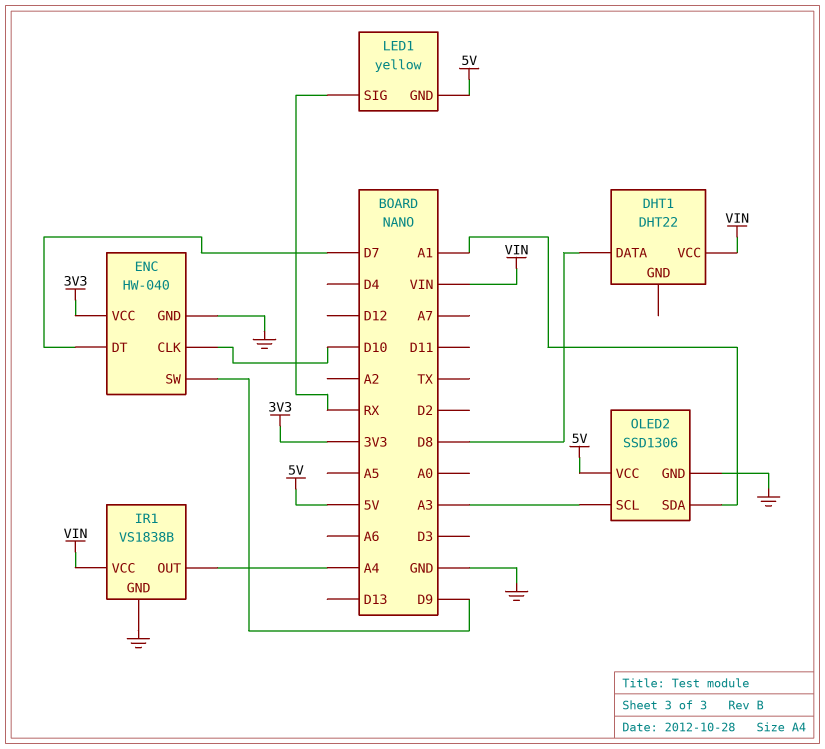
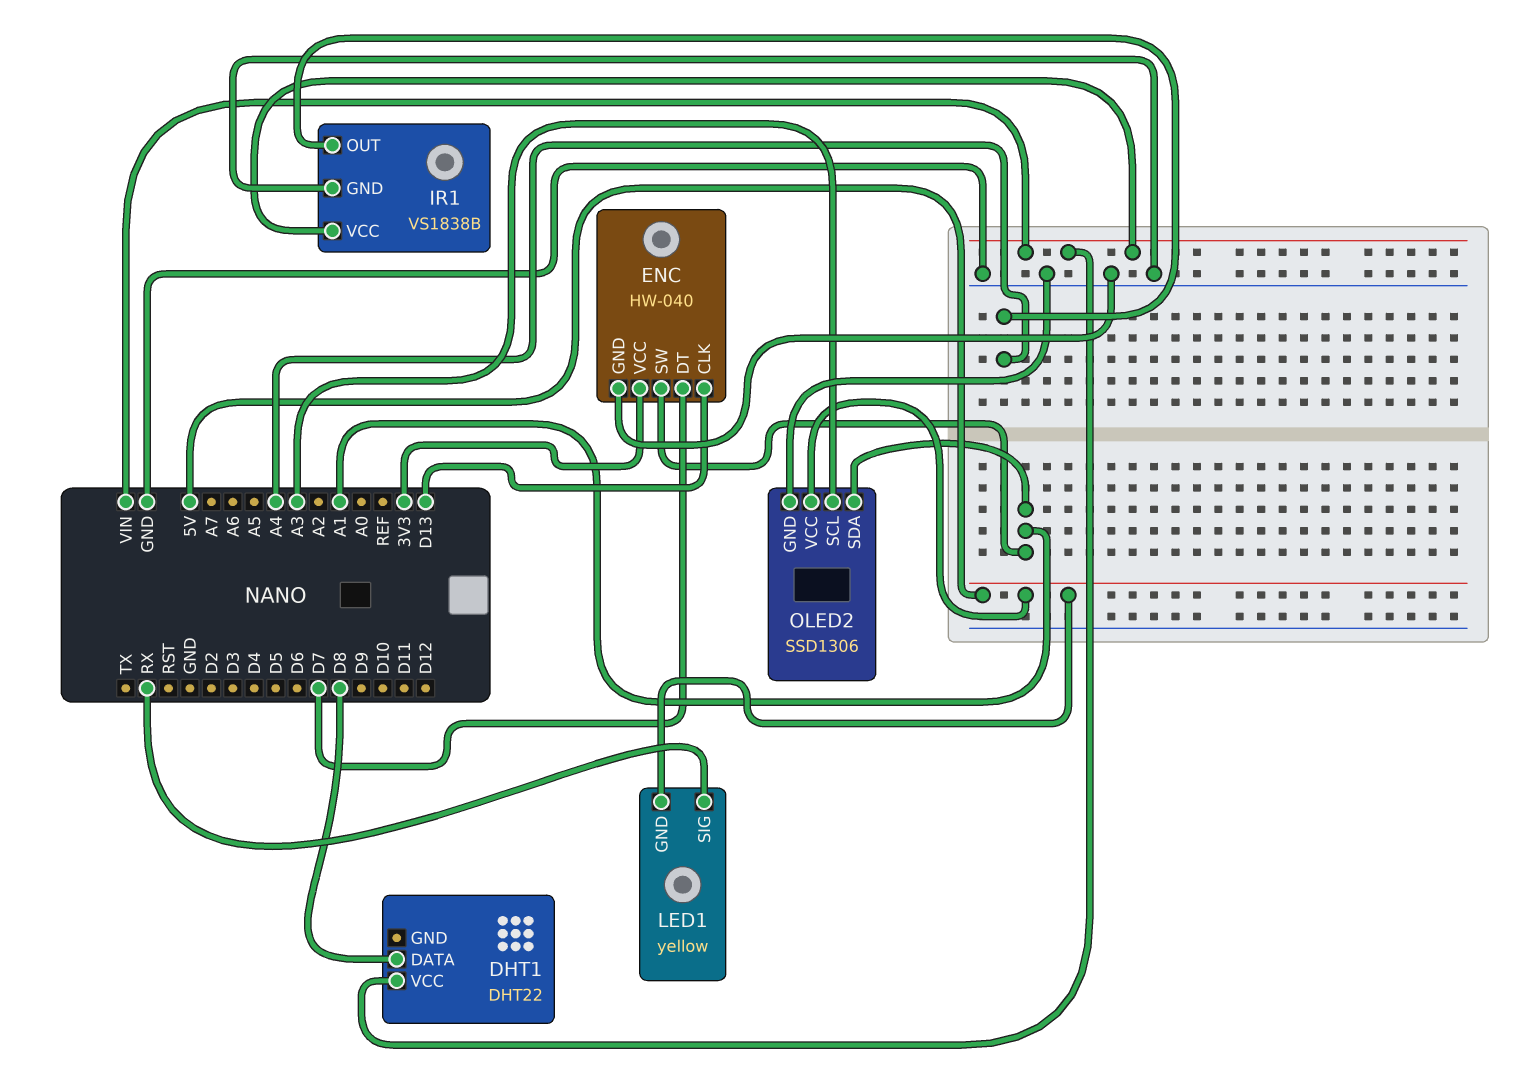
ENC pin CLK: D10 -> D13
ENC pin SW: D9 -> A1

